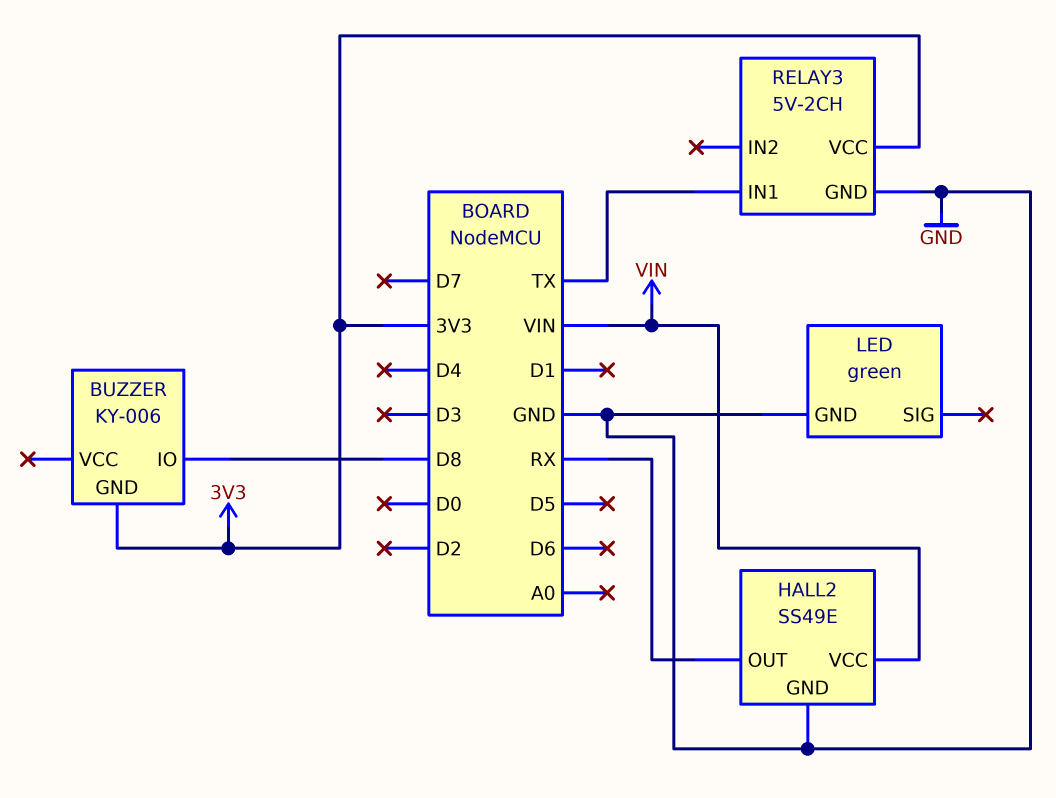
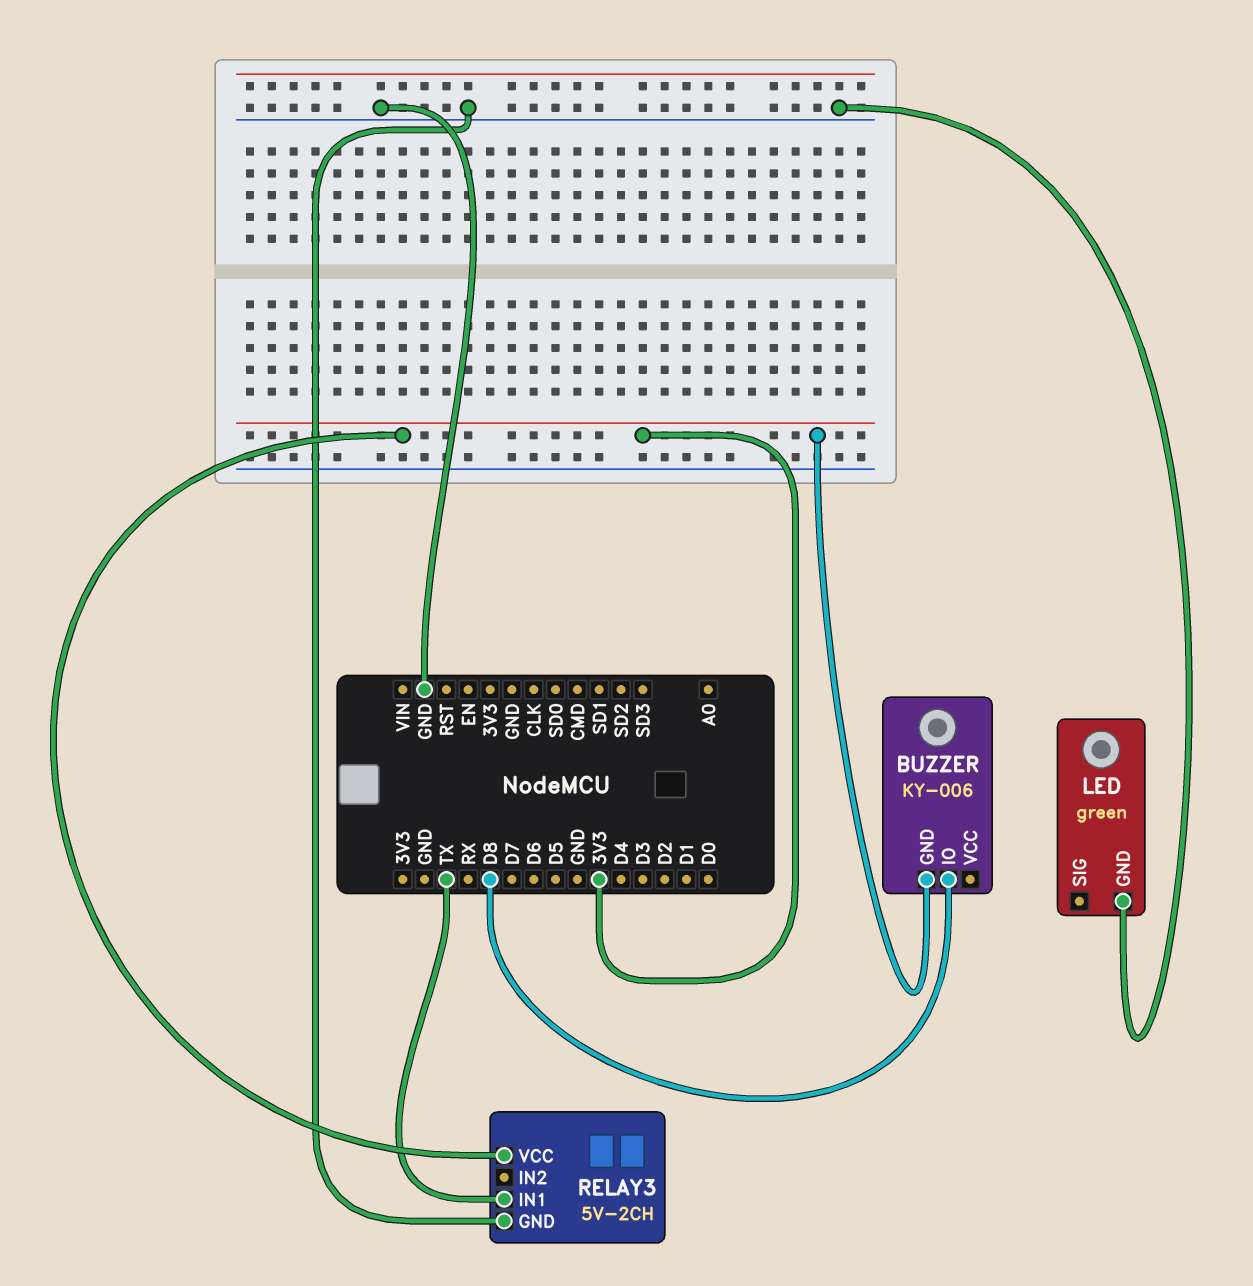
HALL2: SS49E -> none
HALL2 pin GND: GND -> none
HALL2 pin OUT: RX -> none
HALL2 pin VCC: VIN -> none

